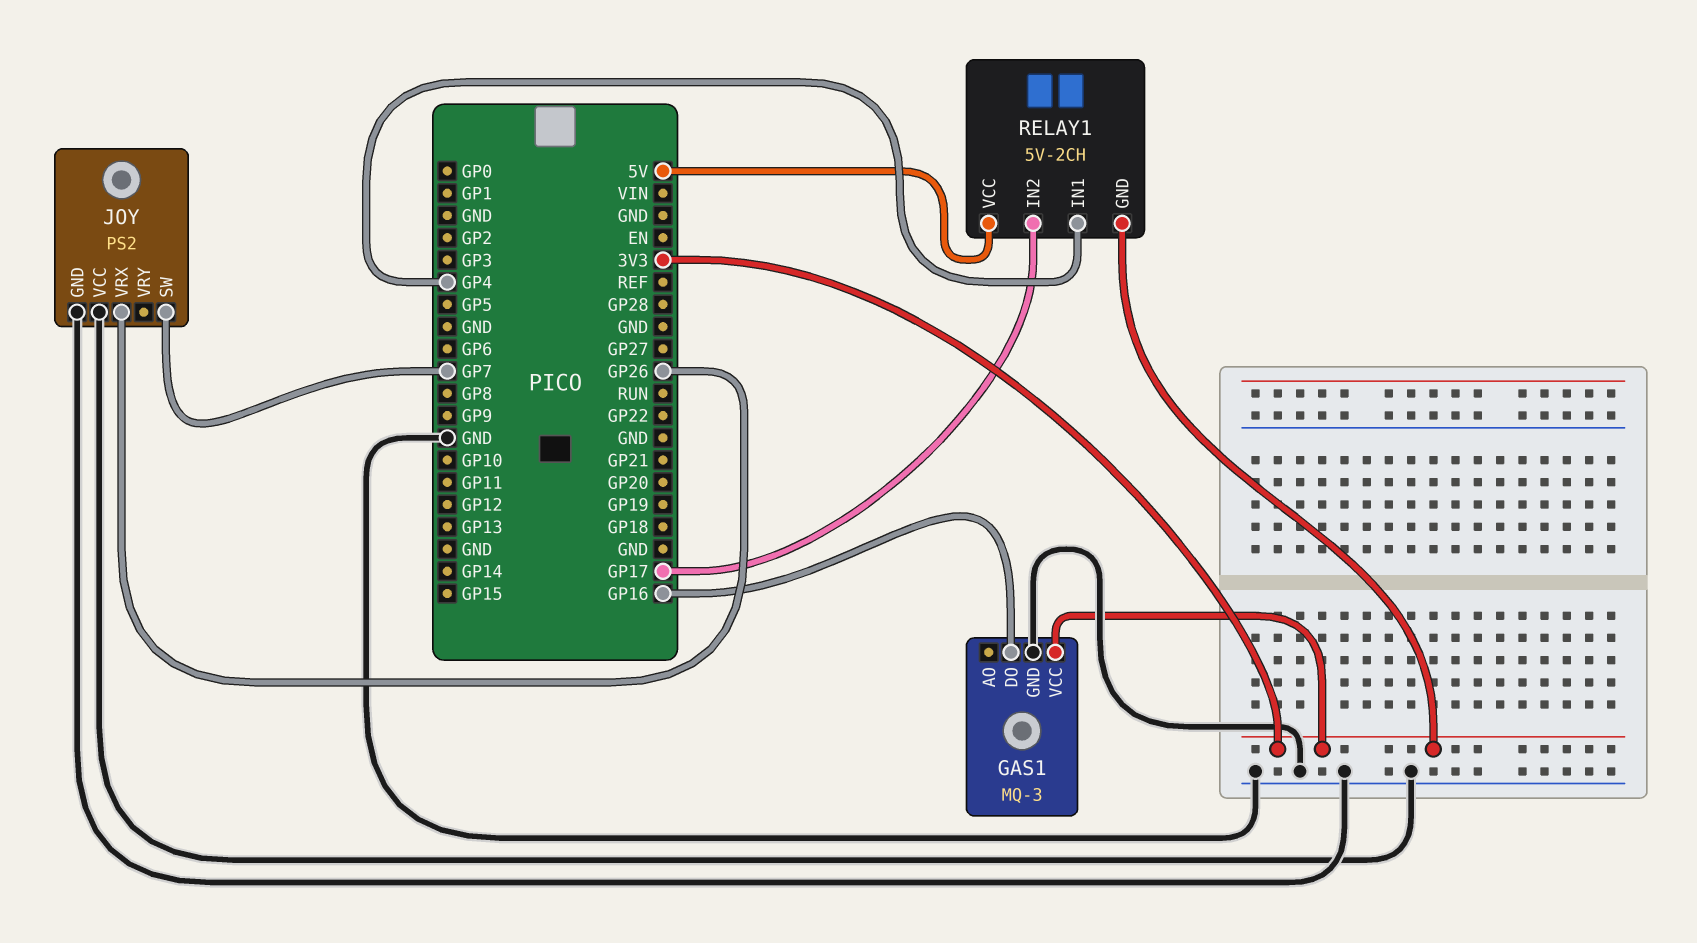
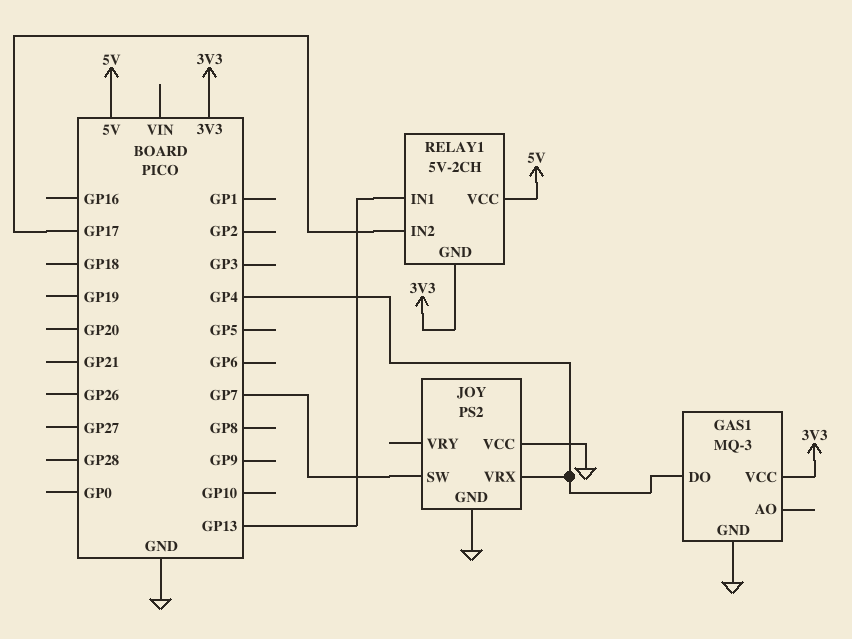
GAS1 pin DO: GP16 -> GP4
JOY pin VRX: GP26 -> GP4
RELAY1 pin IN1: GP4 -> GP13

